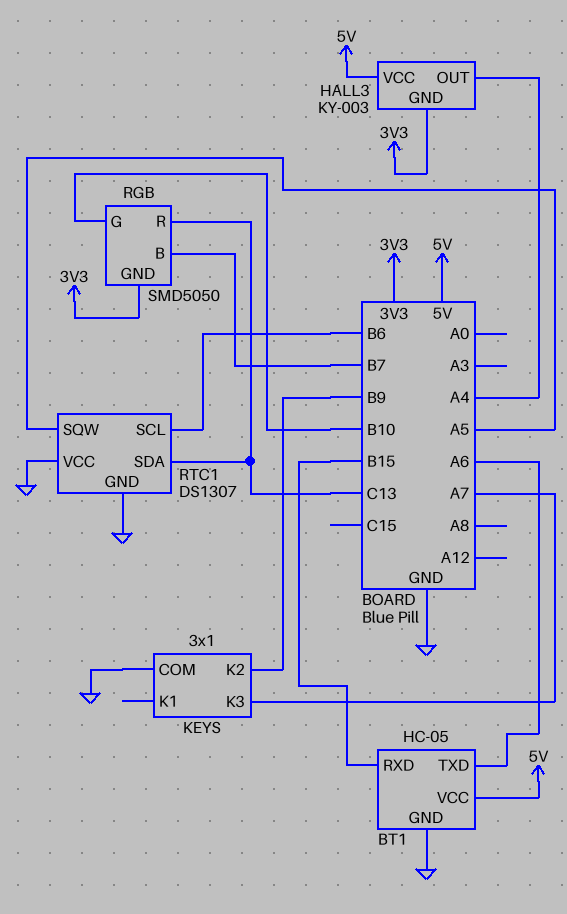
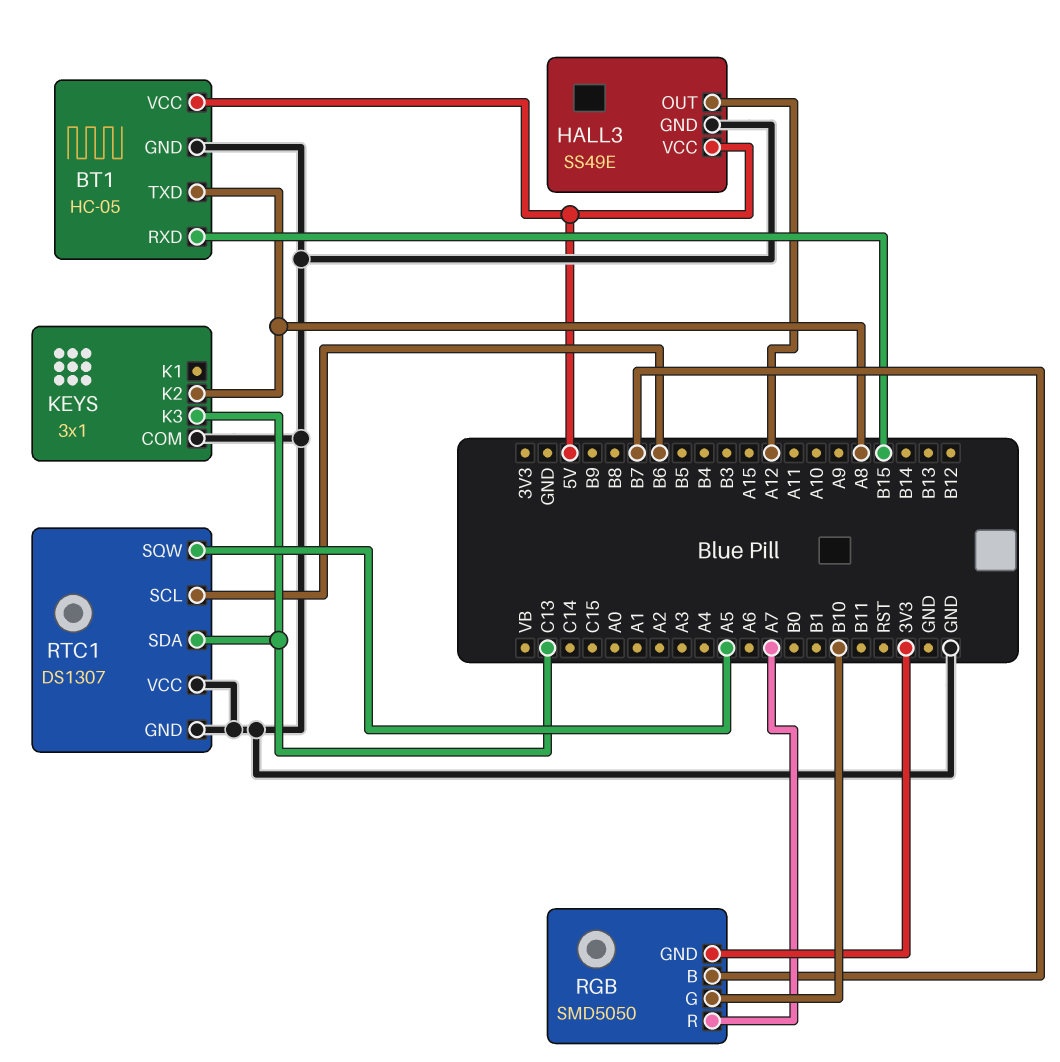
BT1 pin TXD: A6 -> A8
HALL3: KY-003 -> SS49E
HALL3 pin GND: 3V3 -> GND
HALL3 pin OUT: A4 -> A12
KEYS pin K2: B9 -> A8
KEYS pin K3: A7 -> C13
RGB pin R: C13 -> A7

